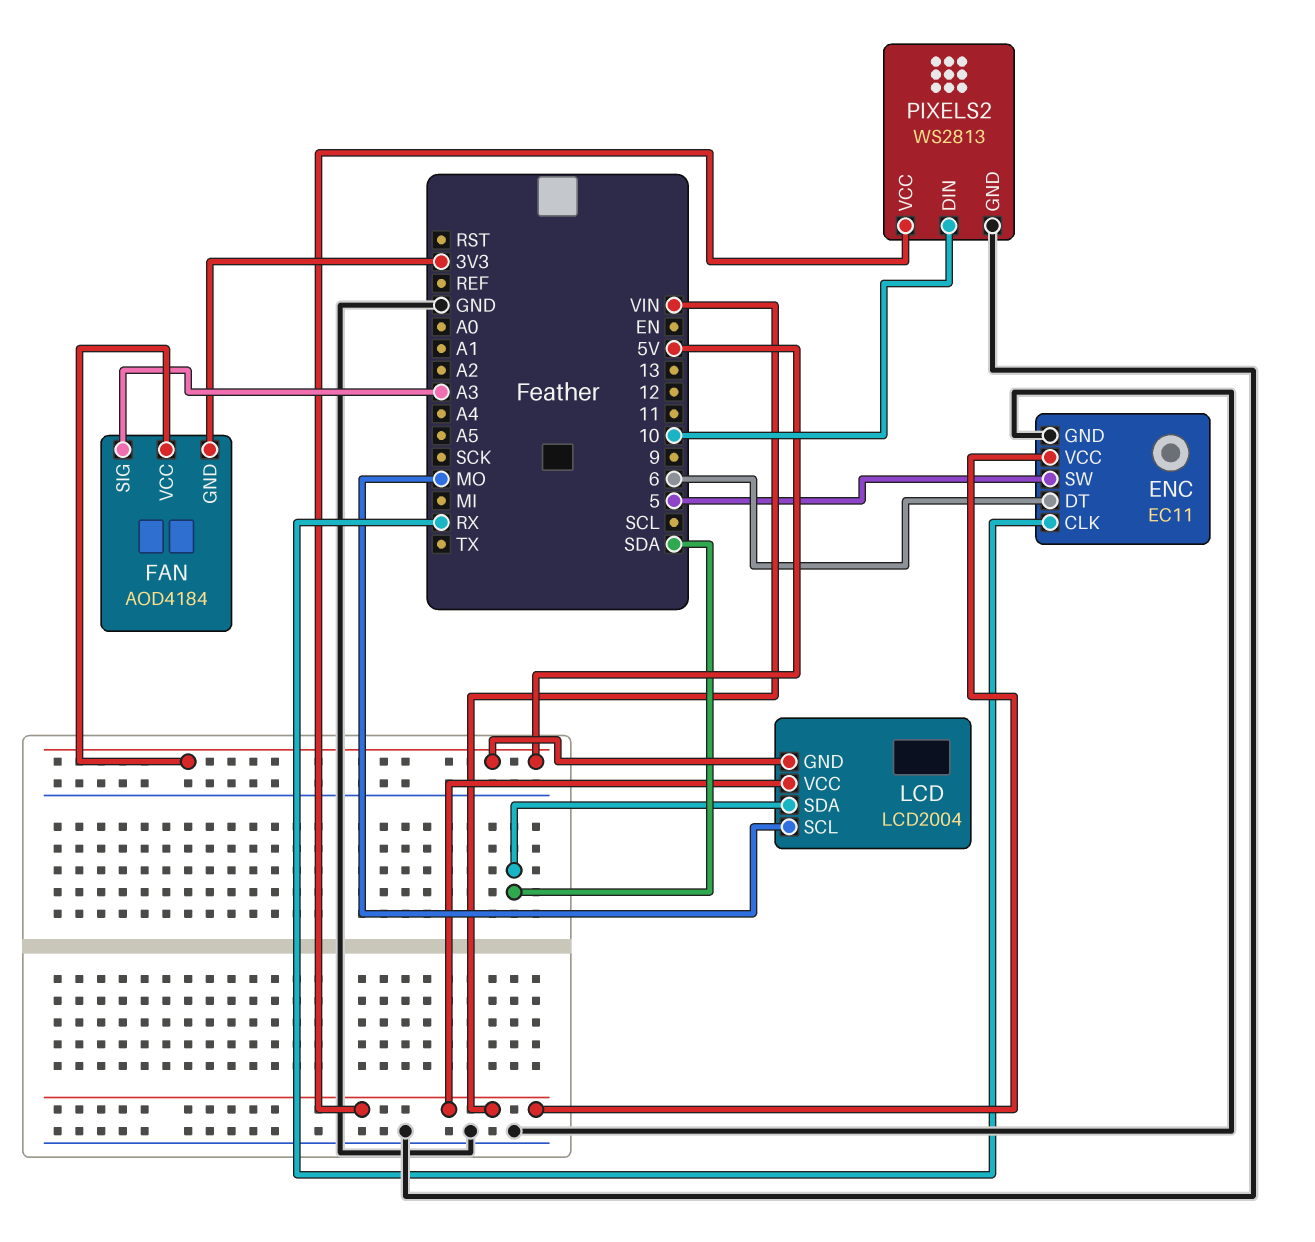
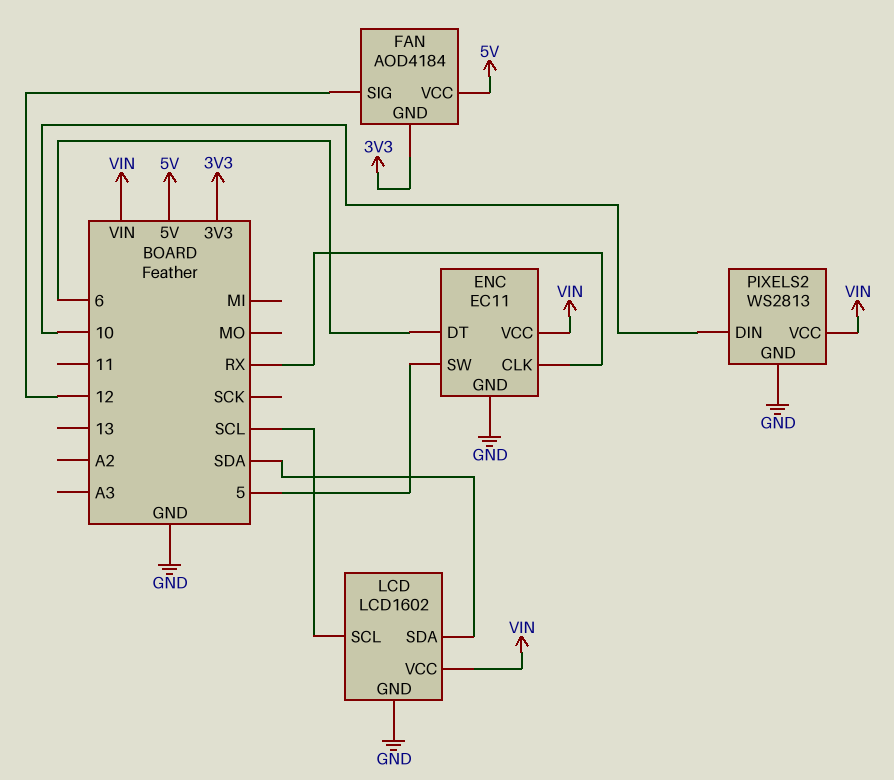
FAN pin SIG: A3 -> 12
LCD: LCD2004 -> LCD1602
LCD pin GND: 5V -> GND
LCD pin SCL: MO -> SCL

